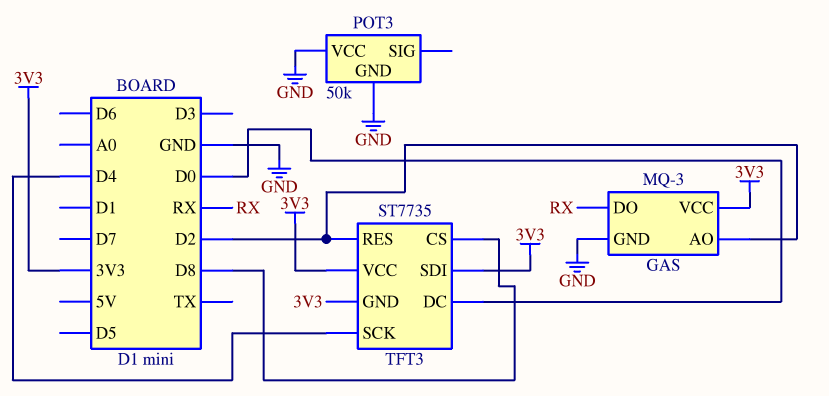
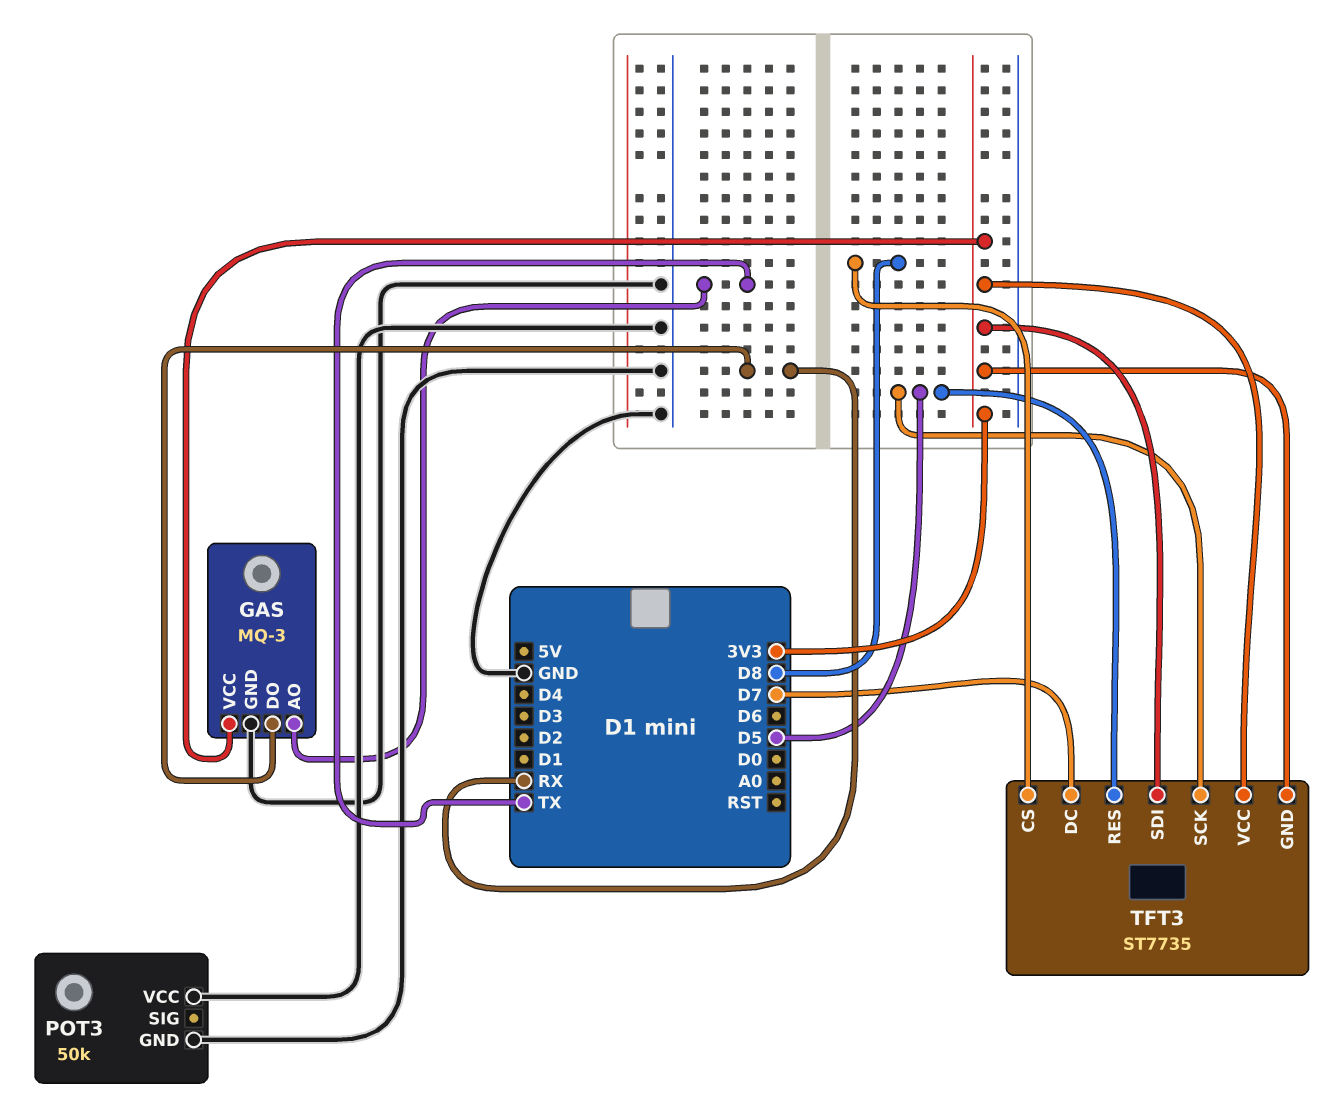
GAS pin AO: D2 -> TX
TFT3 pin DC: D0 -> D7
TFT3 pin RES: D2 -> D5
TFT3 pin SCK: D4 -> D5

